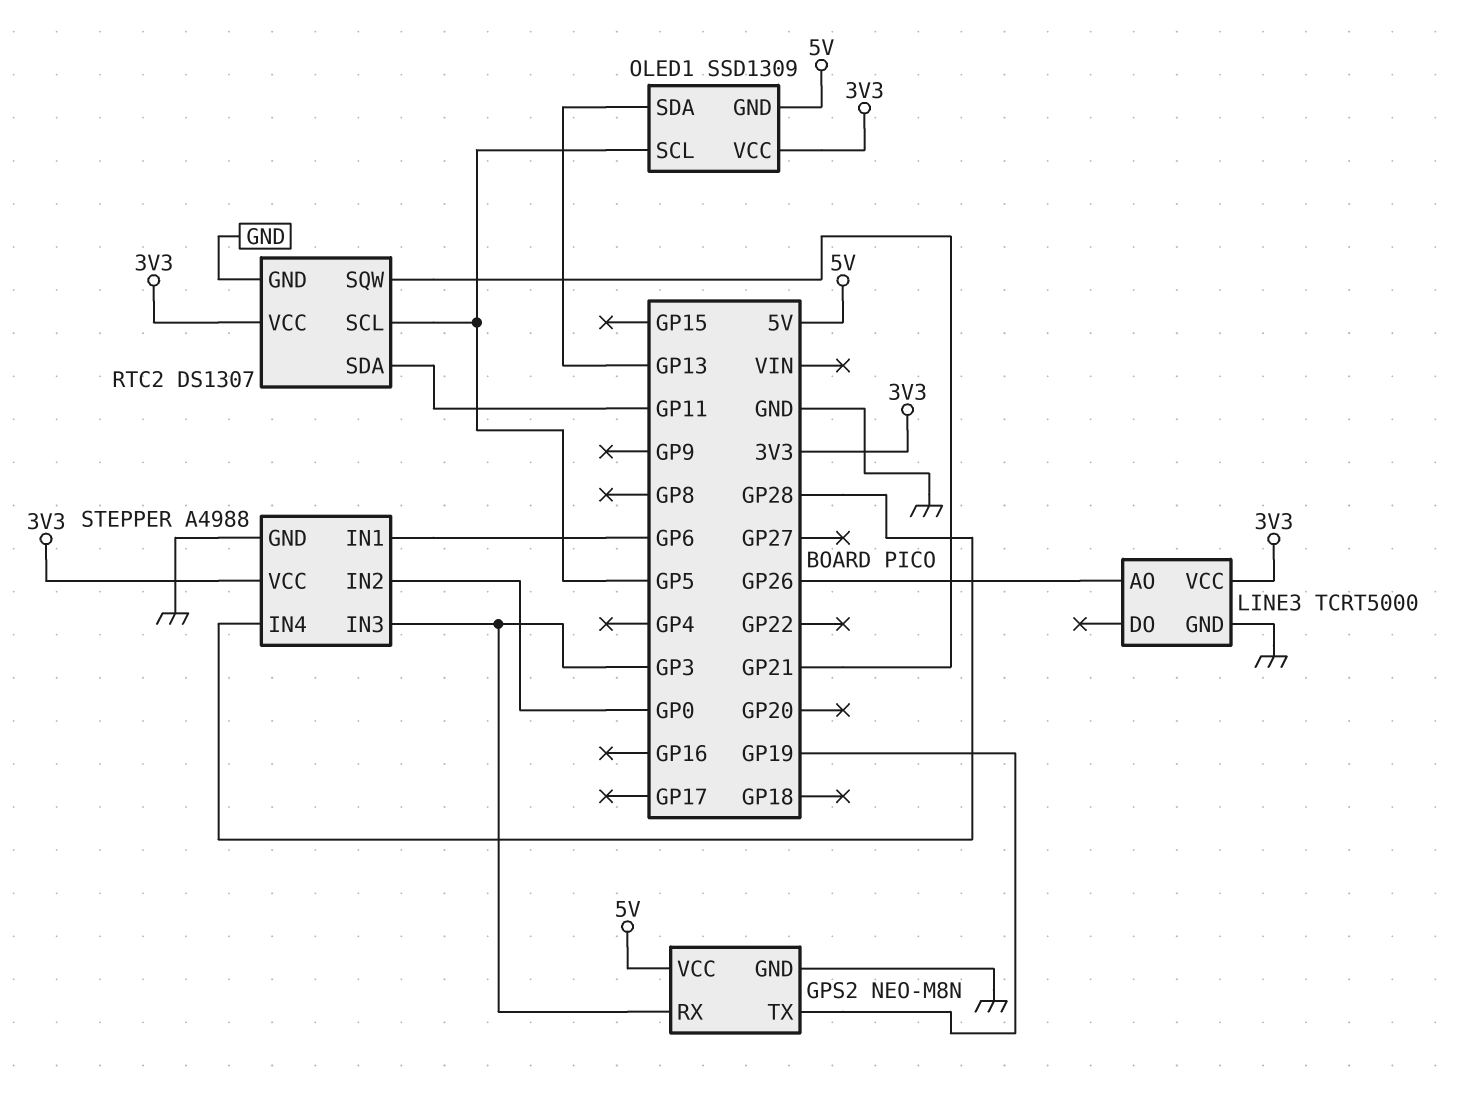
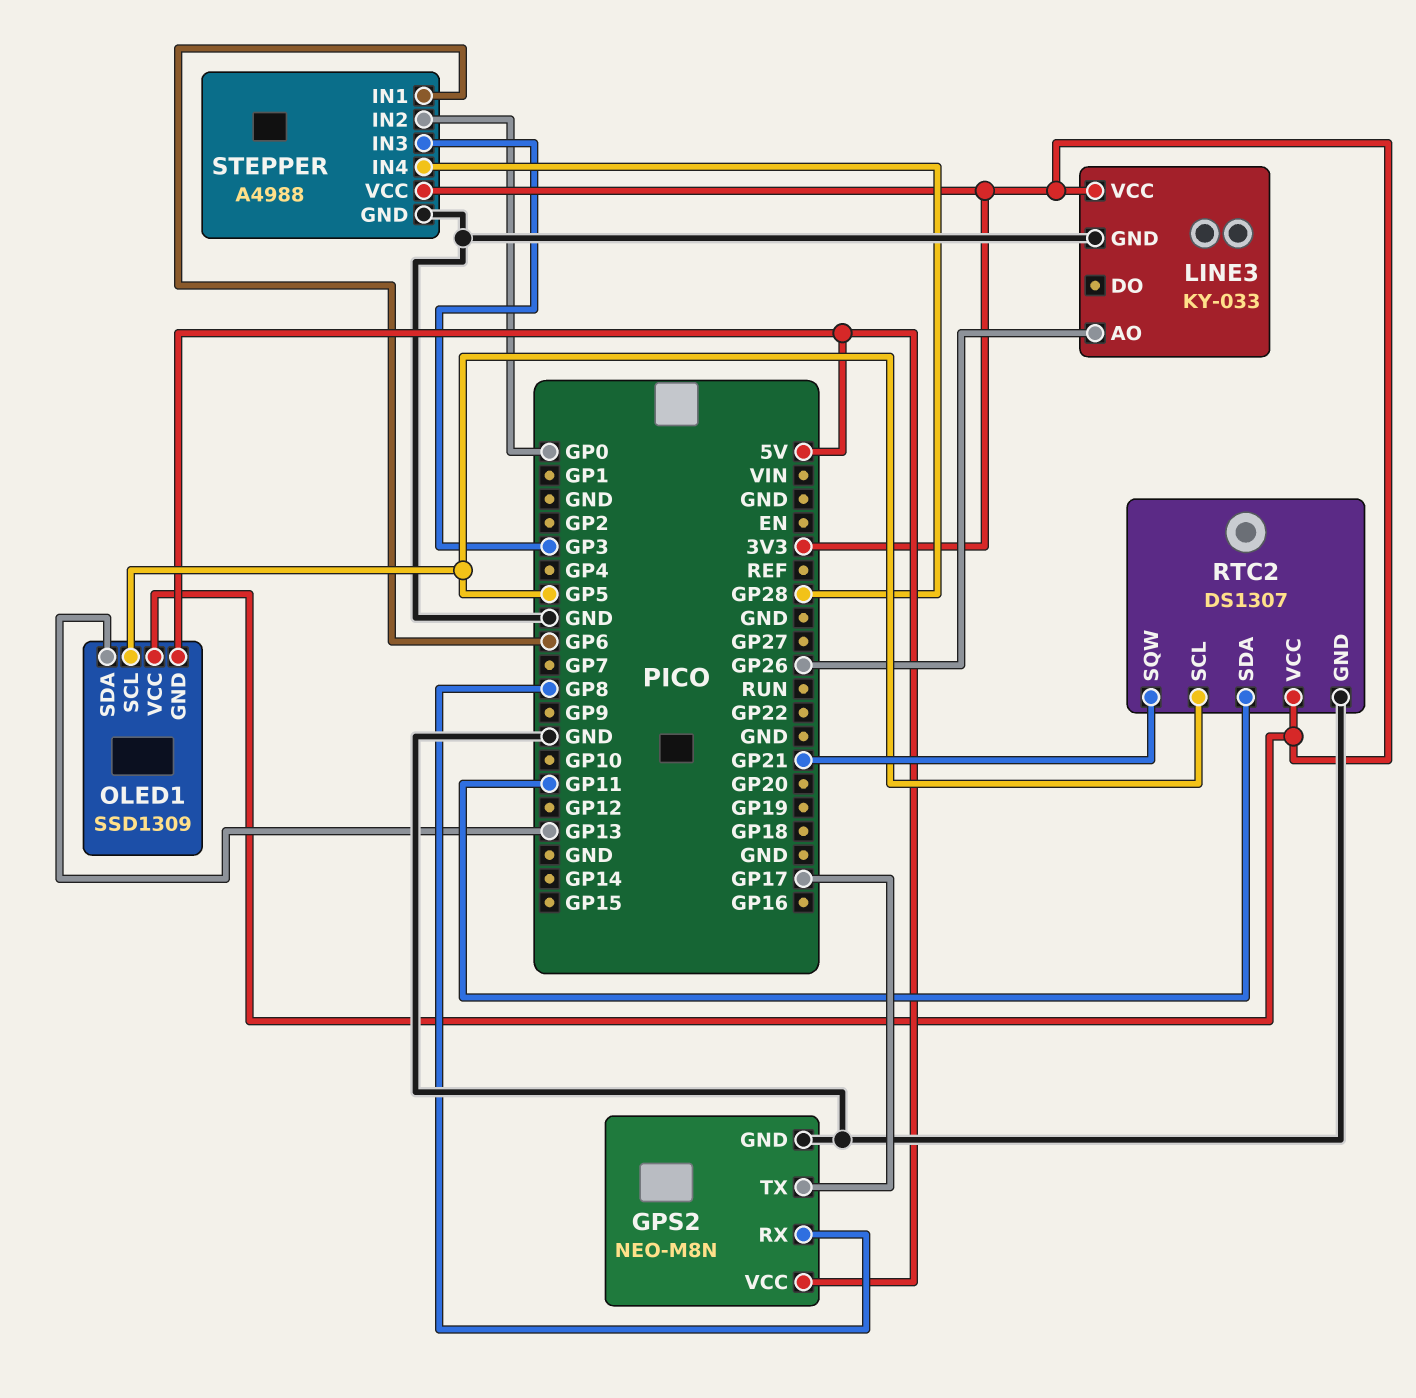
GPS2 pin RX: GP3 -> GP8
GPS2 pin TX: GP19 -> GP17
LINE3: TCRT5000 -> KY-033

